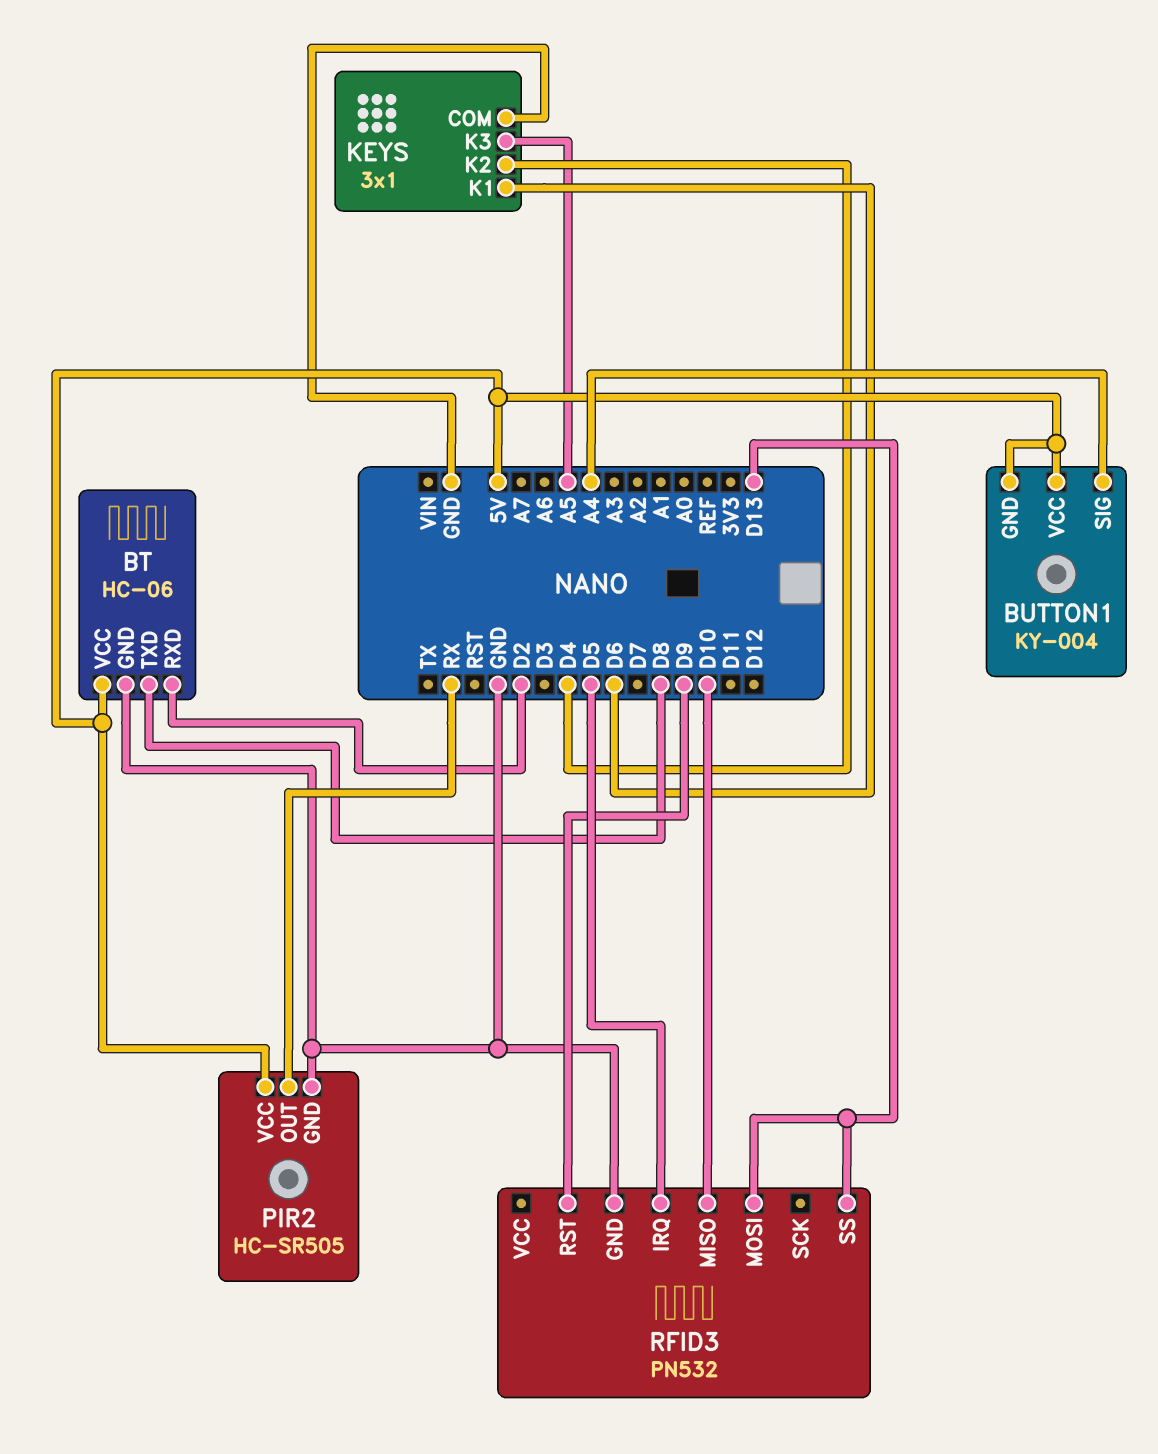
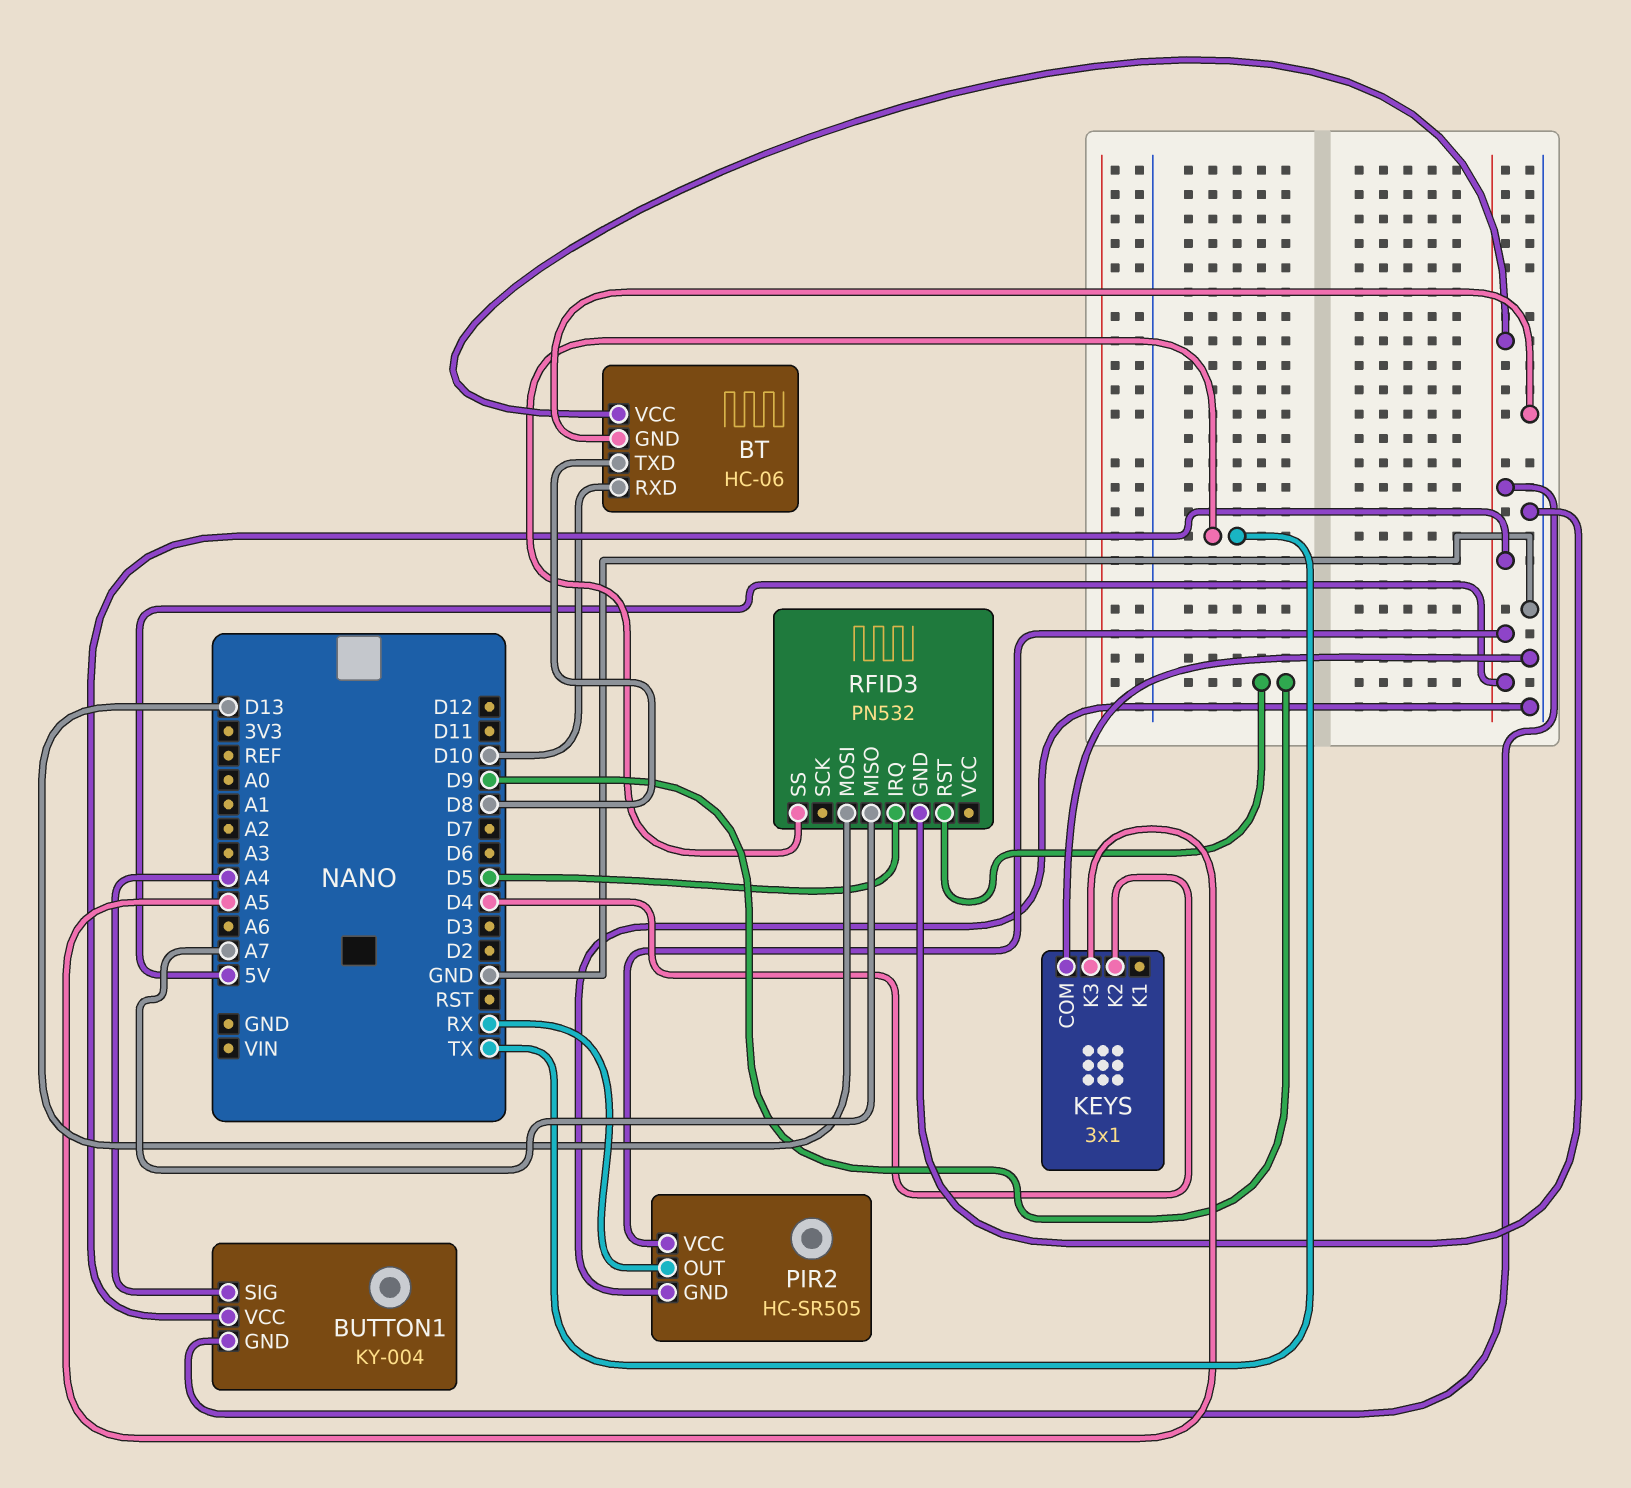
BT pin RXD: D2 -> D10
KEYS pin K1: D6 -> none
RFID3 pin MISO: D10 -> A7
RFID3 pin SS: D13 -> TX

